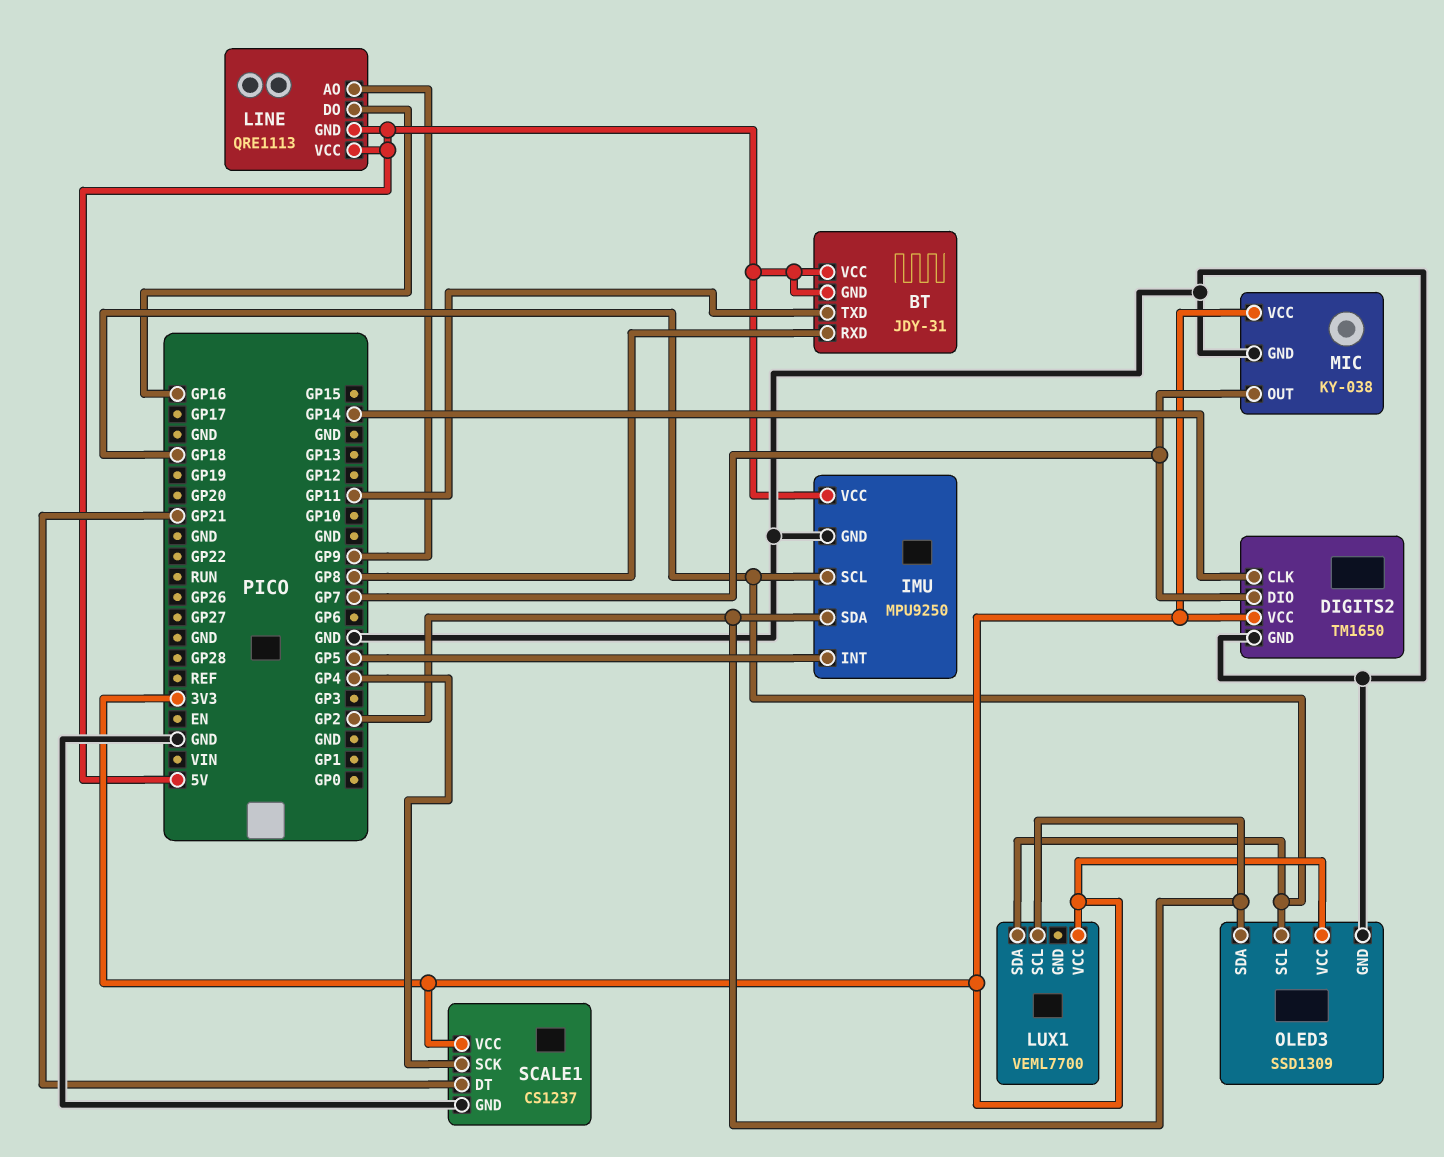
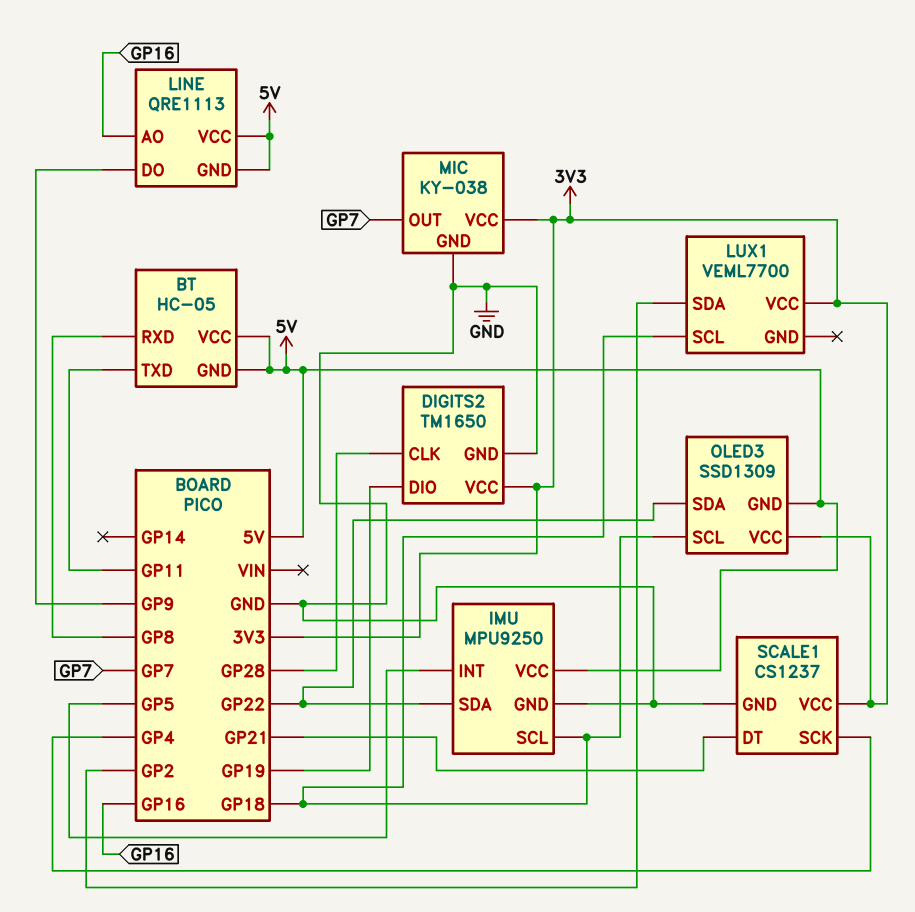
BT: JDY-31 -> HC-05
DIGITS2 pin CLK: GP14 -> GP28
DIGITS2 pin DIO: GP7 -> GP19
IMU pin SDA: GP2 -> GP22
LINE pin AO: GP9 -> GP16
LINE pin DO: GP16 -> GP9
LUX1 pin SCL: GP2 -> GP18
LUX1 pin SDA: GP18 -> GP2
OLED3 pin GND: GND -> 5V
OLED3 pin SDA: GP2 -> GP22

